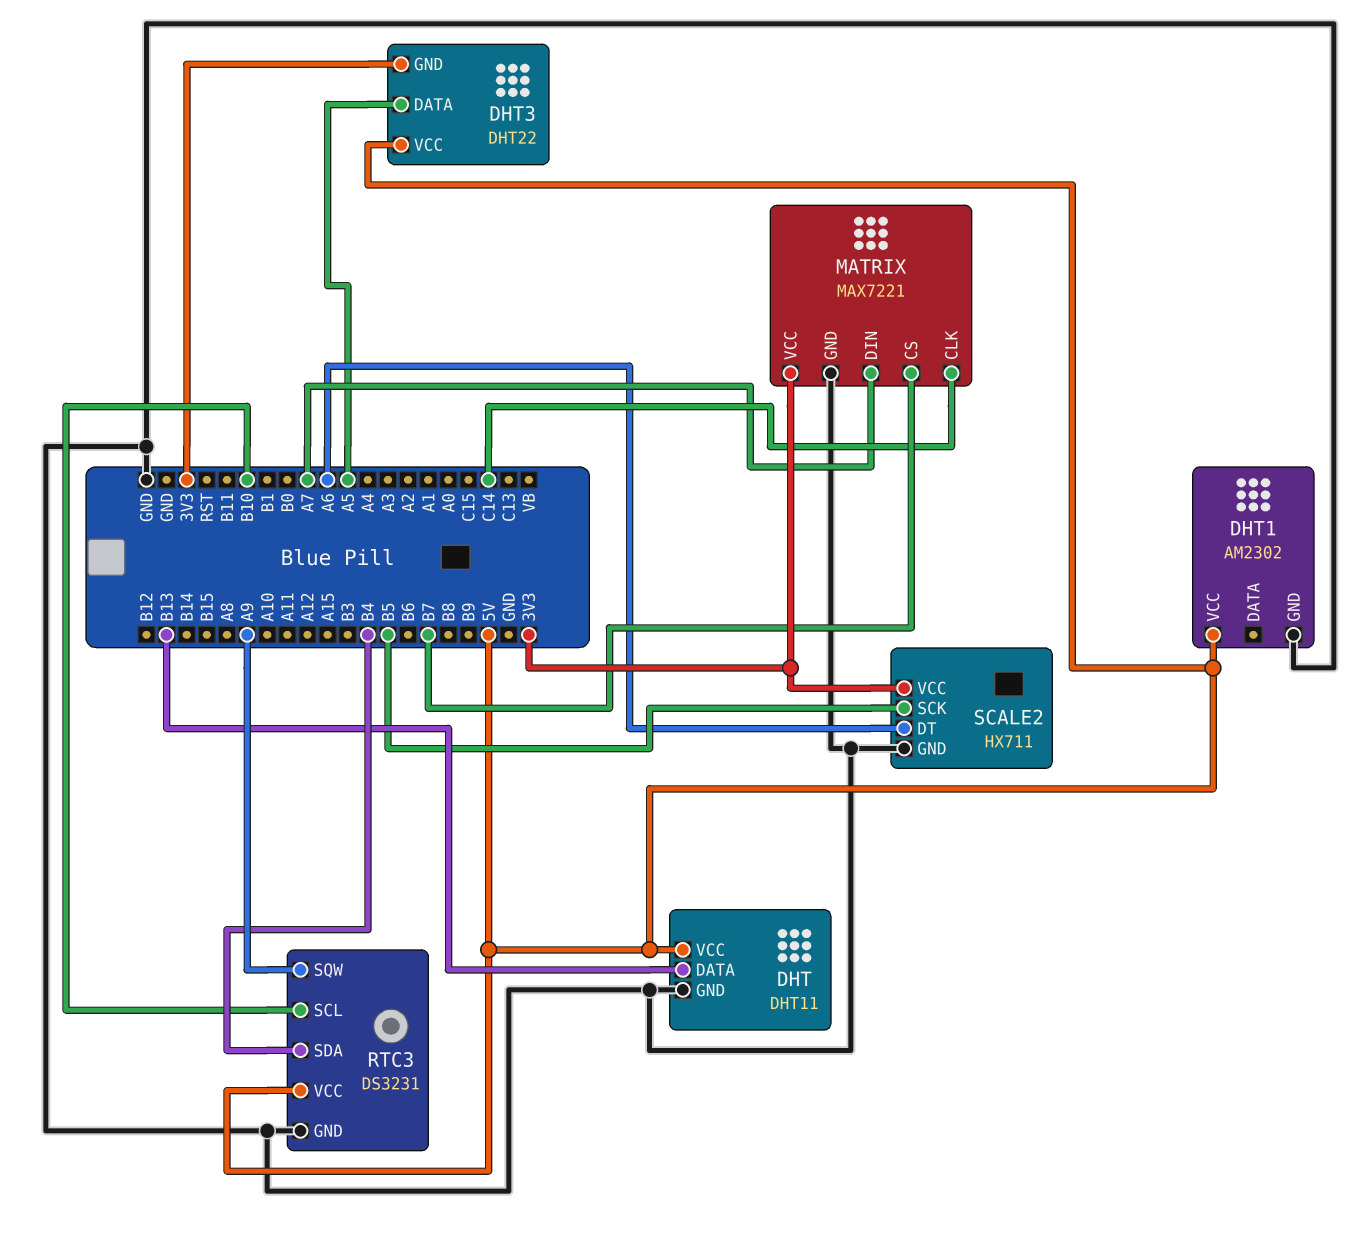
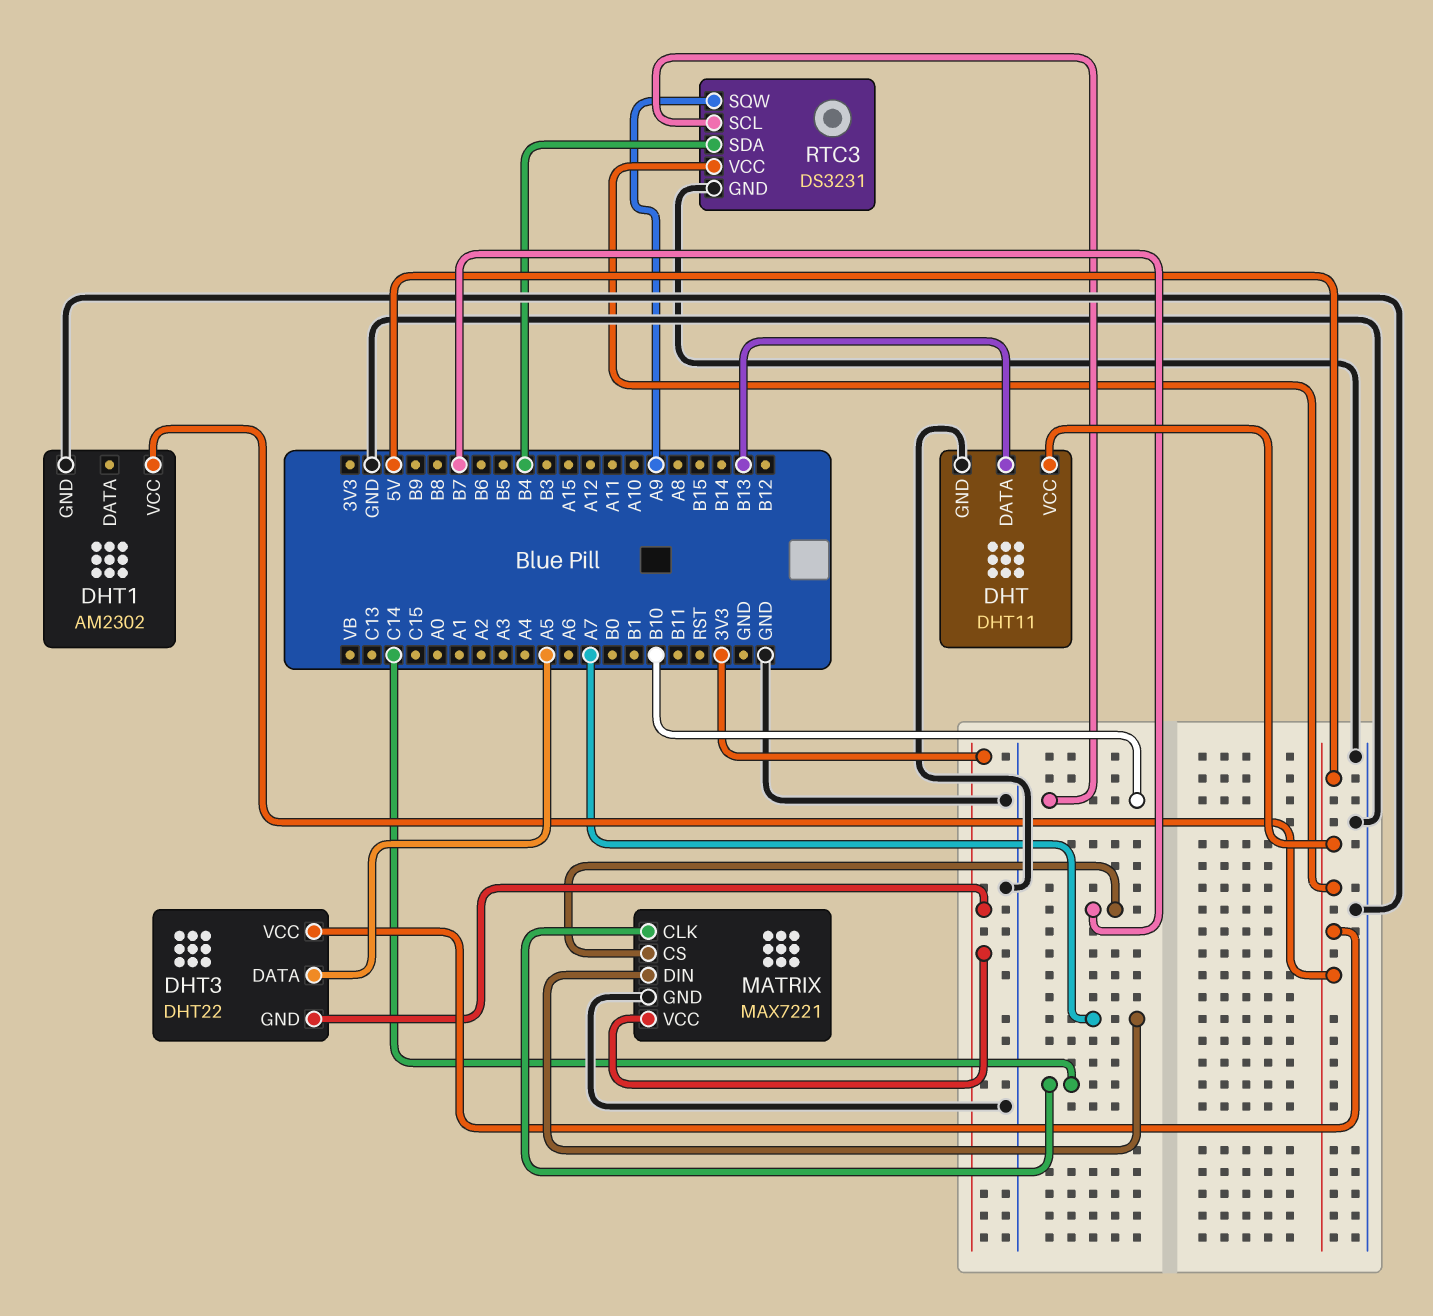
SCALE2: HX711 -> none
SCALE2 pin DT: A6 -> none
SCALE2 pin GND: GND -> none
SCALE2 pin SCK: B5 -> none
SCALE2 pin VCC: 3V3 -> none

